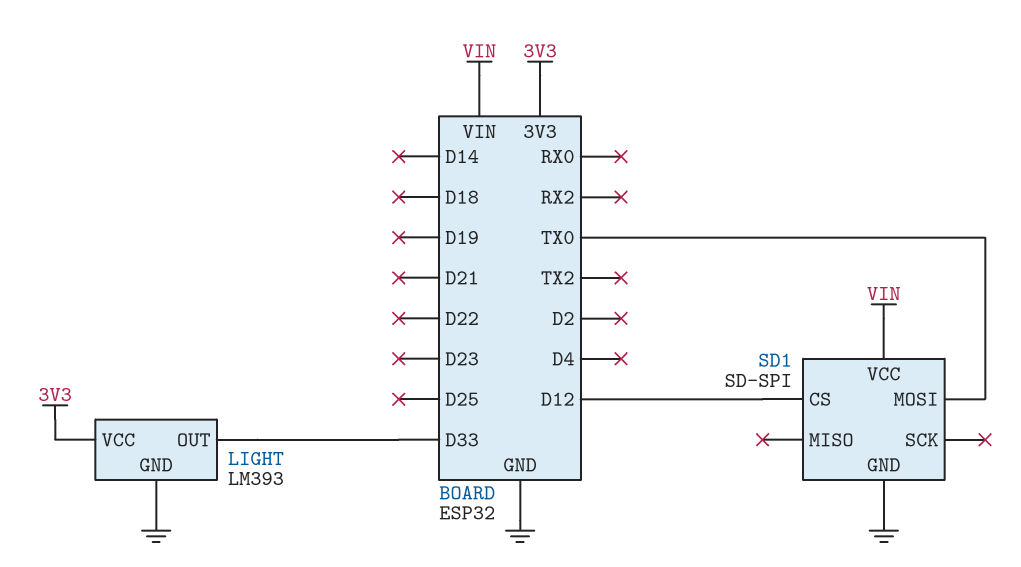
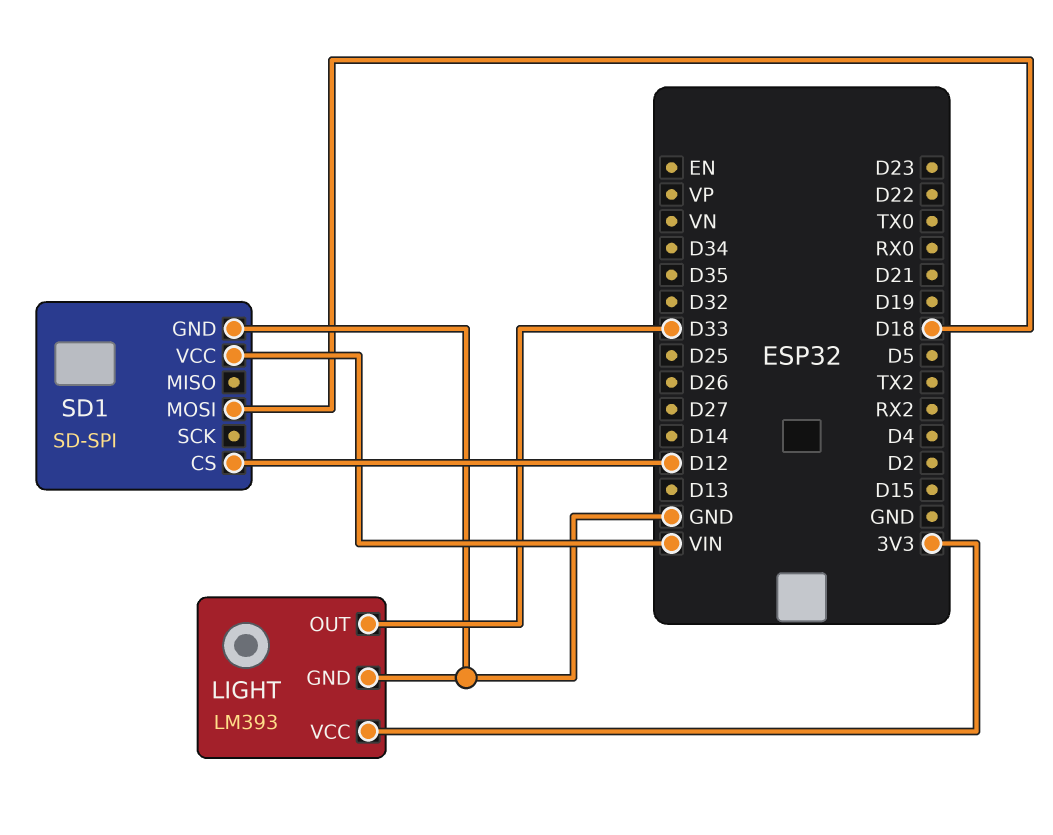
SD1 pin MOSI: TX0 -> D18

